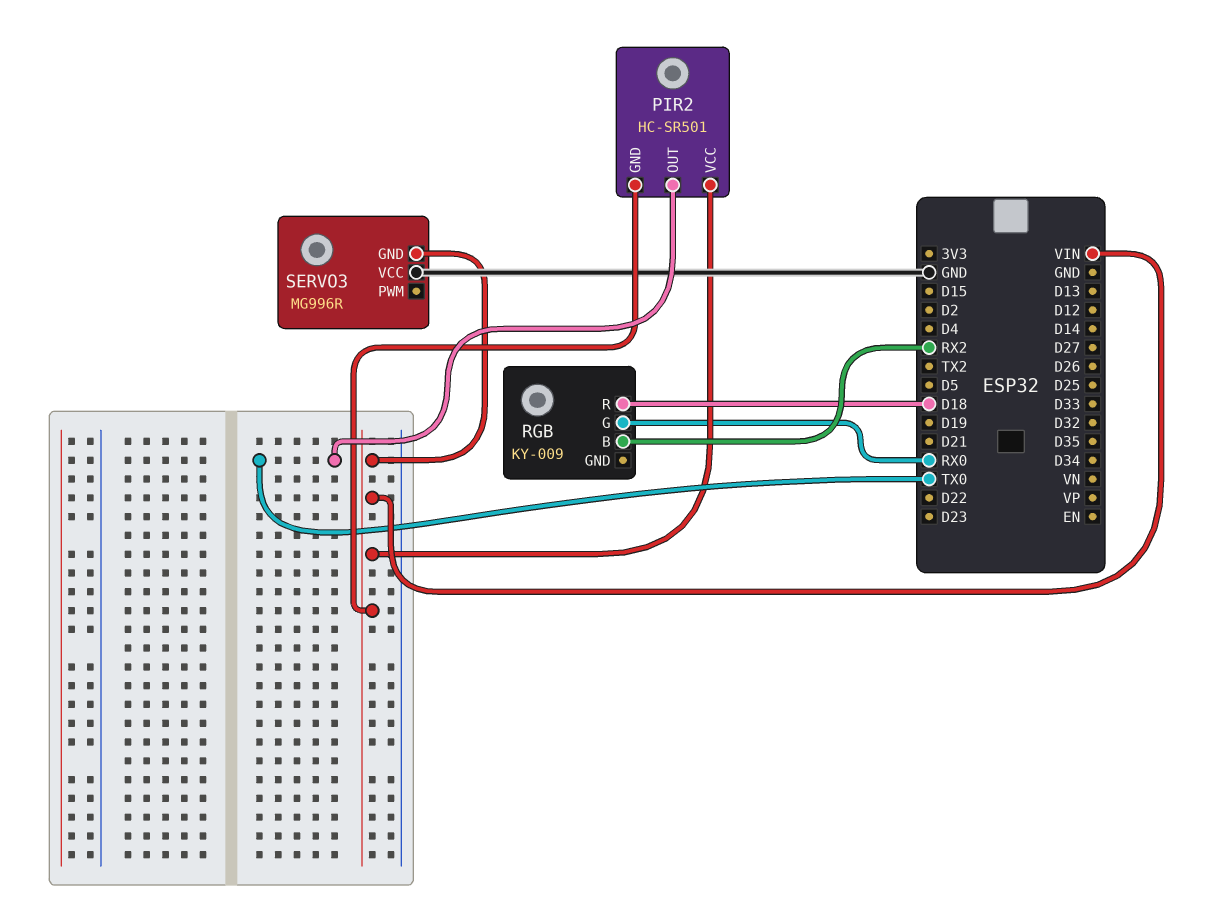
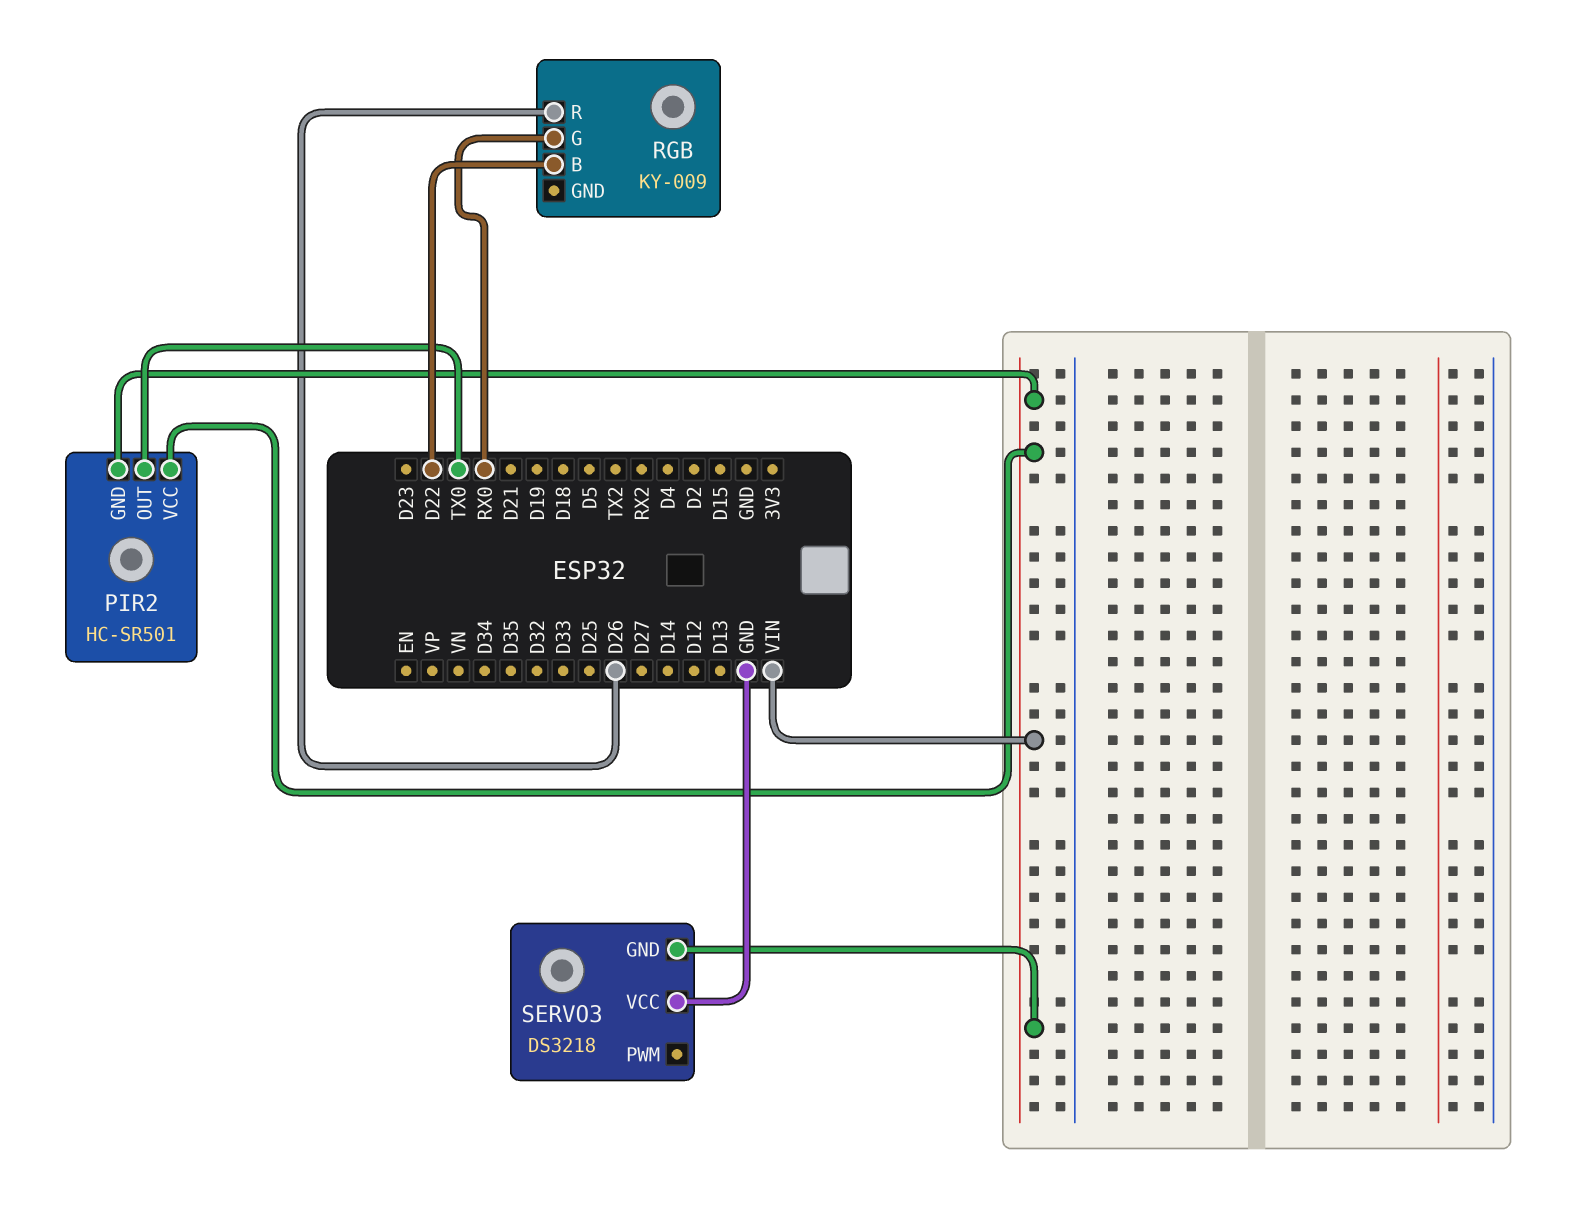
RGB pin B: RX2 -> D22
RGB pin R: D18 -> D26
SERVO3: MG996R -> DS3218

